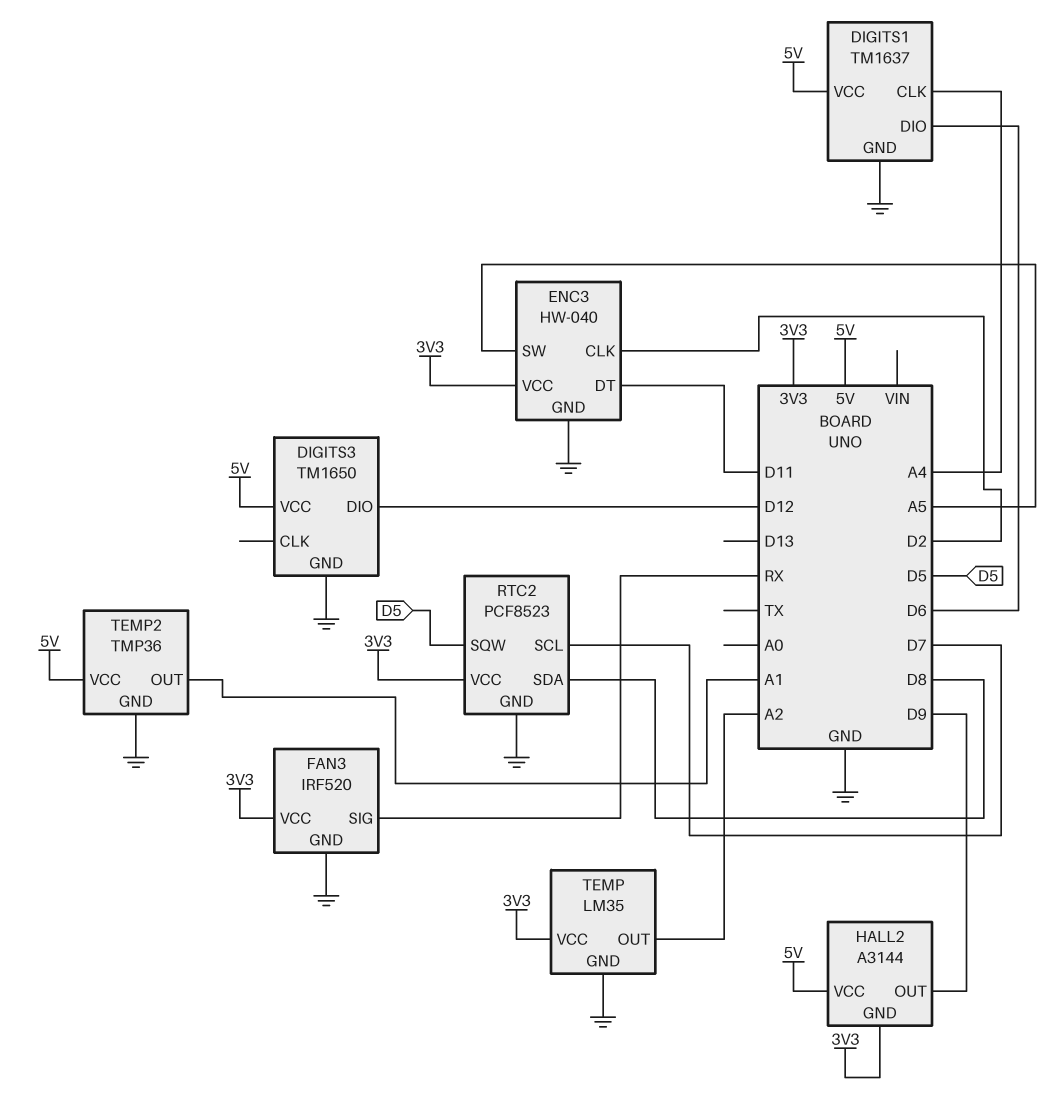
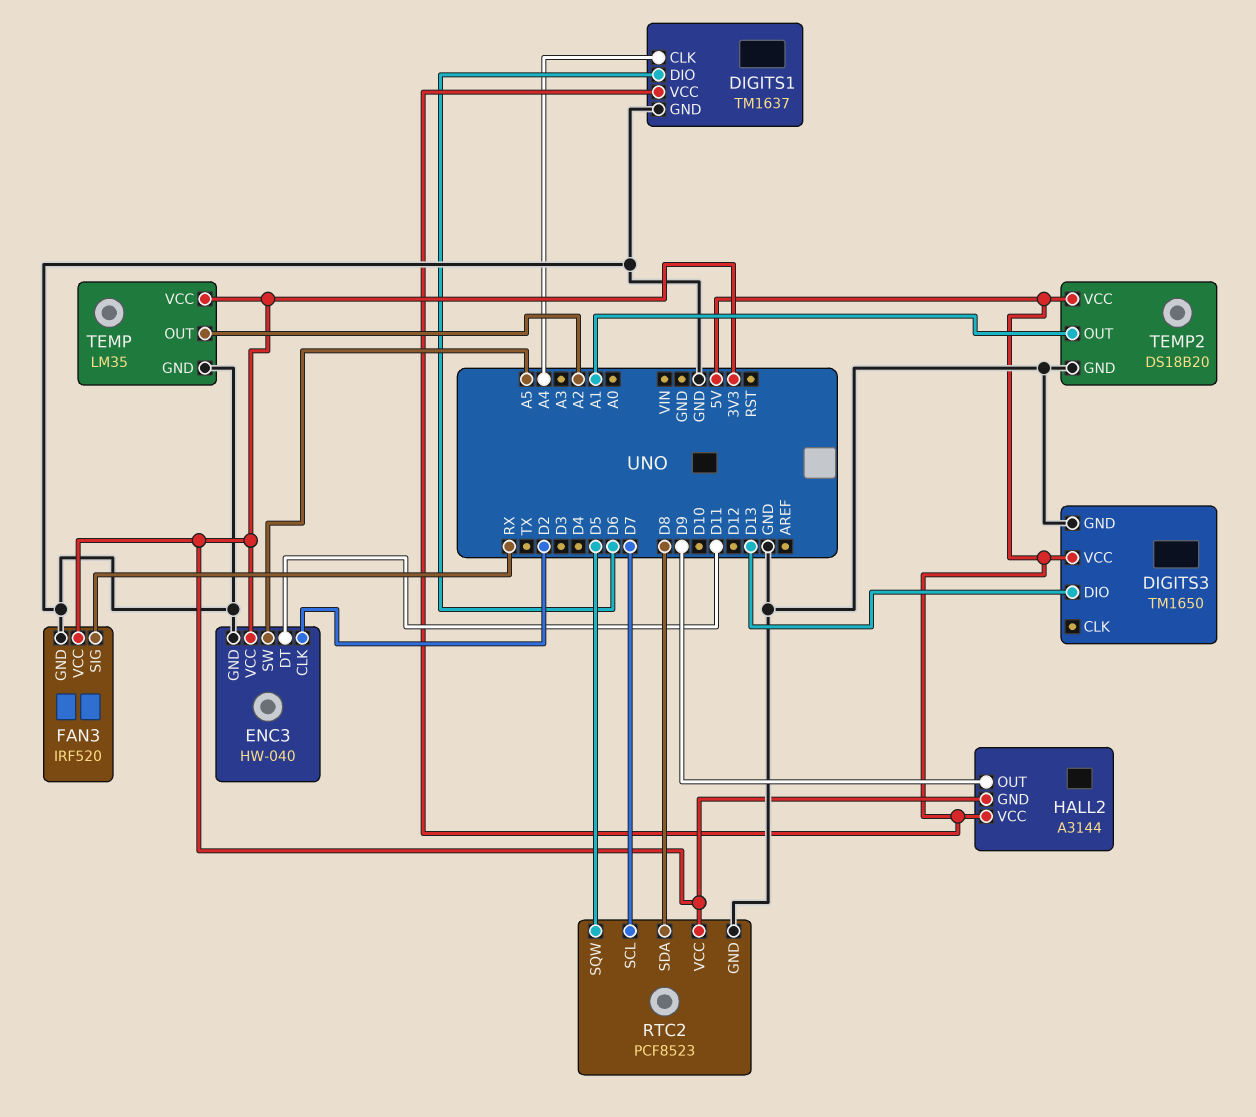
DIGITS3 pin DIO: D12 -> D13
TEMP2: TMP36 -> DS18B20

